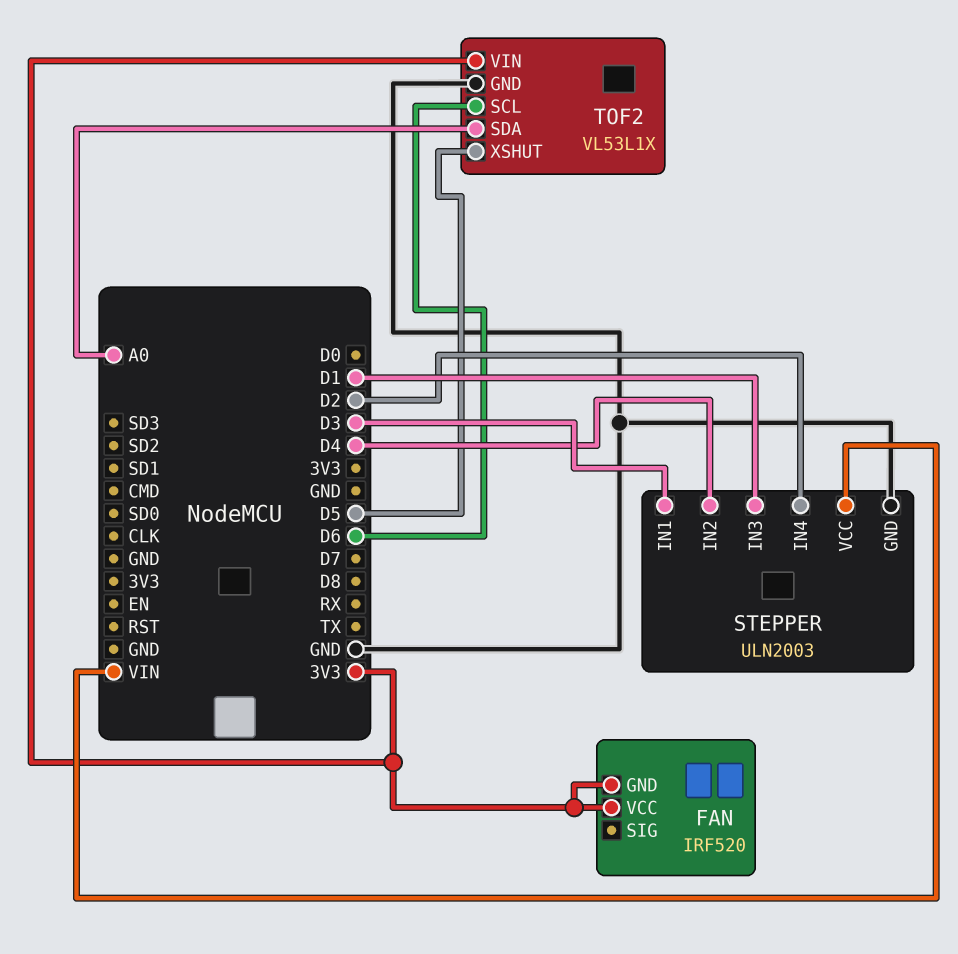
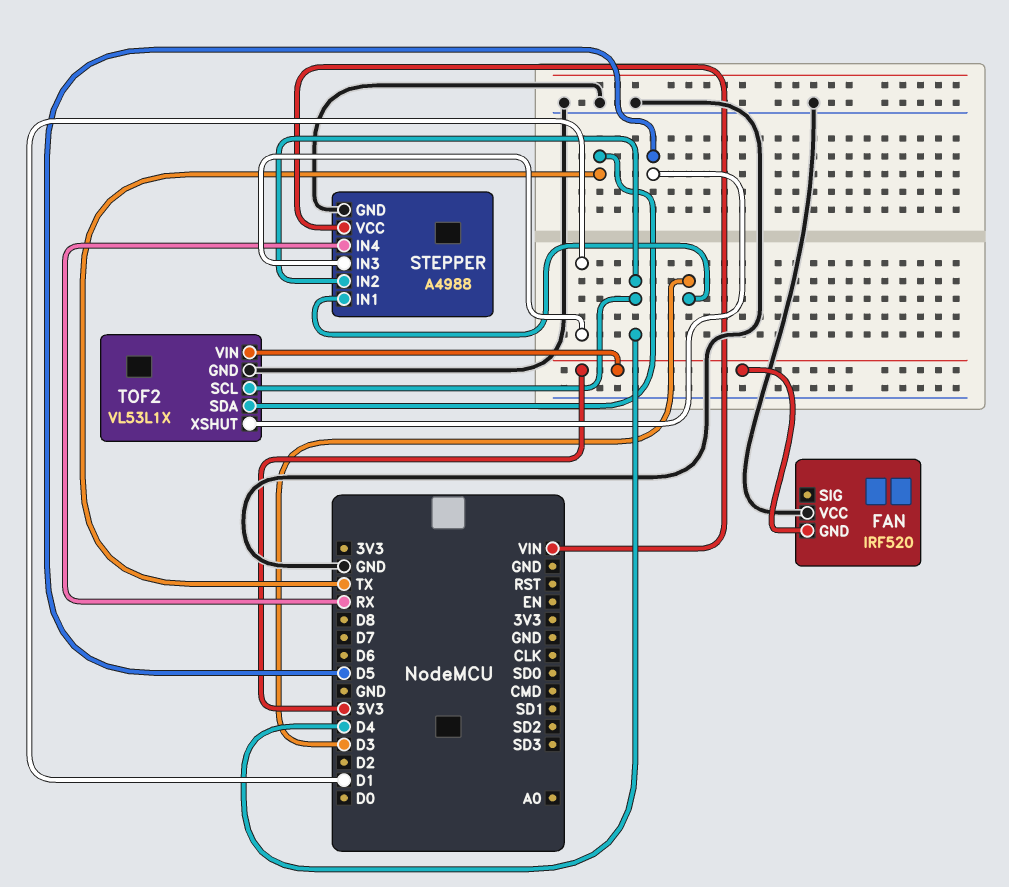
FAN pin VCC: 3V3 -> GND
STEPPER: ULN2003 -> A4988
STEPPER pin IN4: D2 -> RX
TOF2 pin SCL: D6 -> D4
TOF2 pin SDA: A0 -> TX

